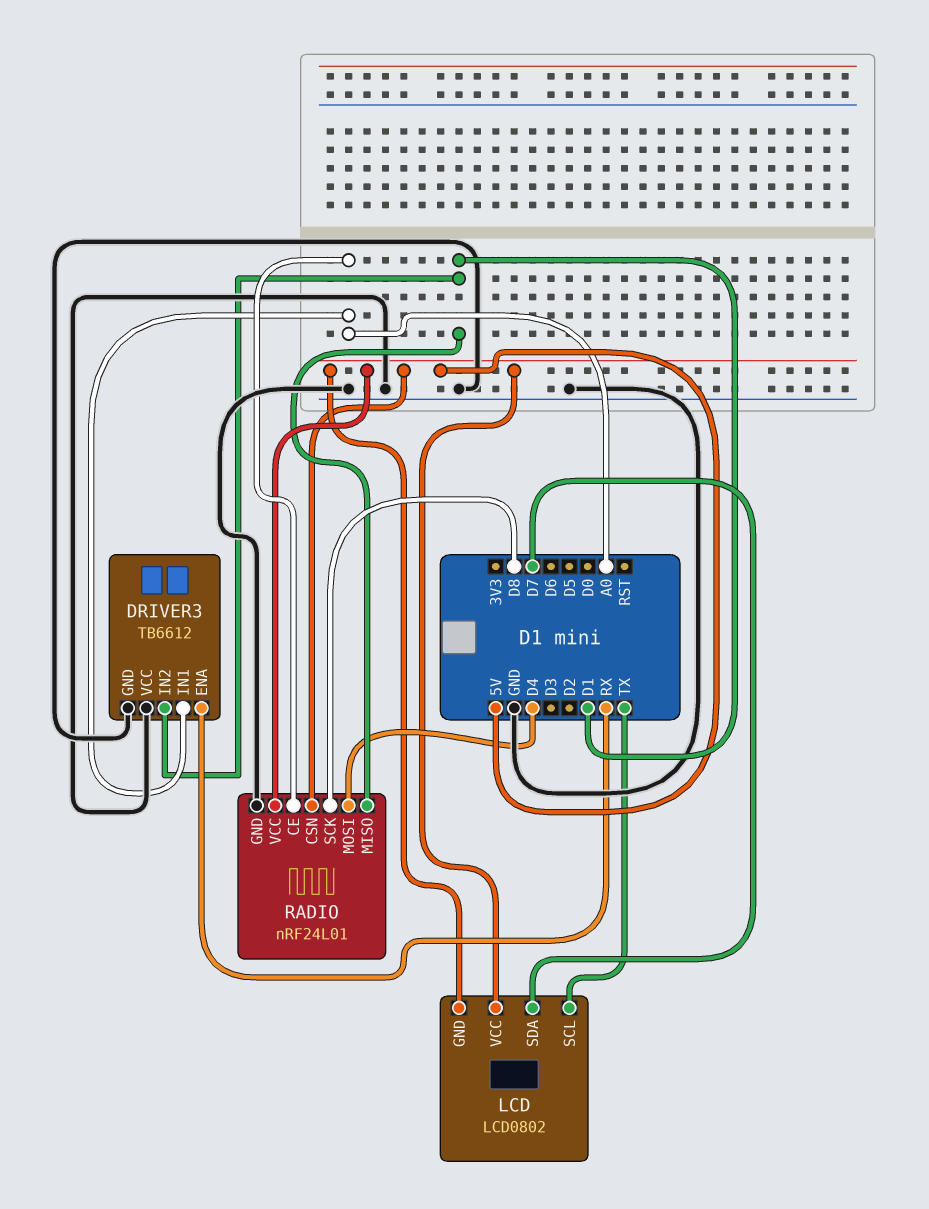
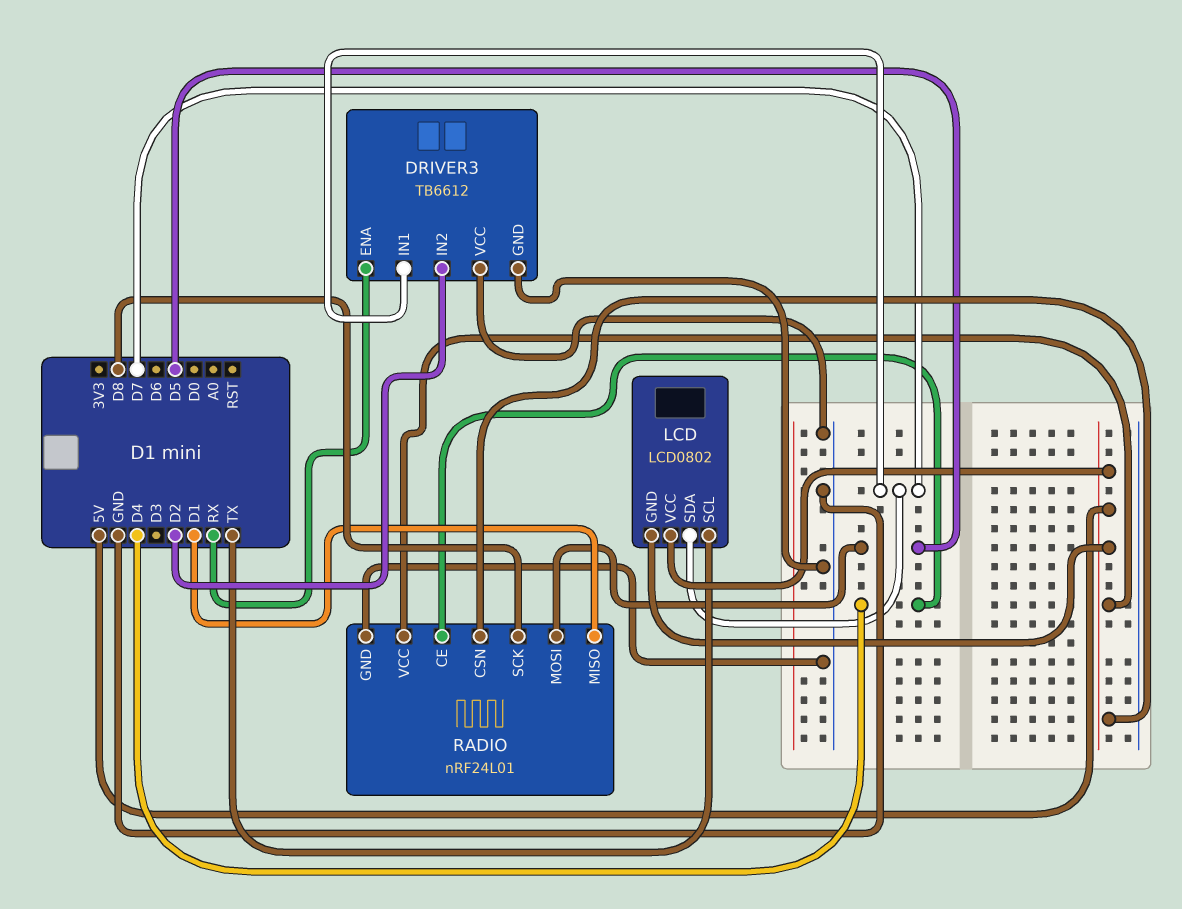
DRIVER3 pin IN1: A0 -> D7
DRIVER3 pin IN2: D1 -> D2
RADIO pin CE: A0 -> D4
RADIO pin MOSI: D4 -> D5

